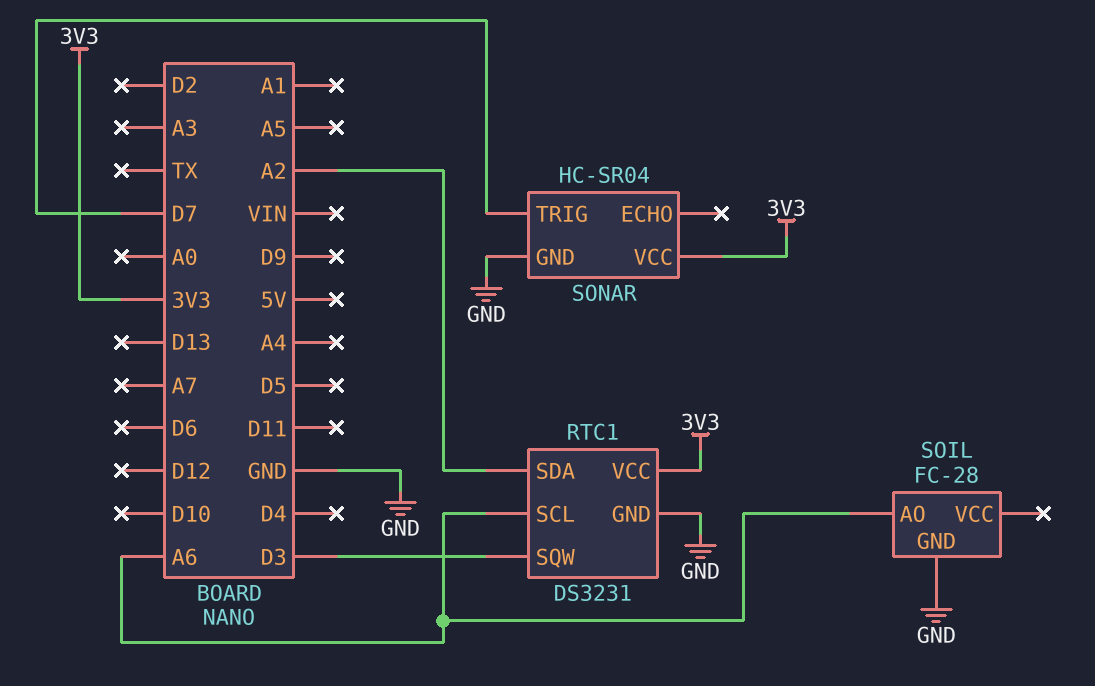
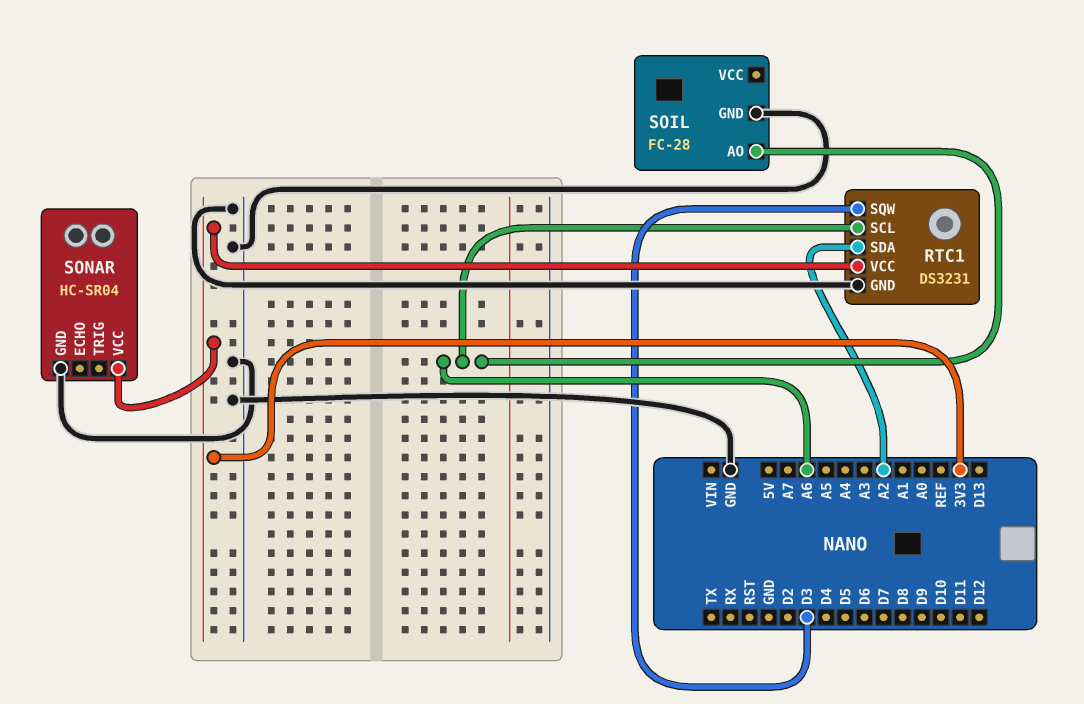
SONAR pin TRIG: D7 -> none

